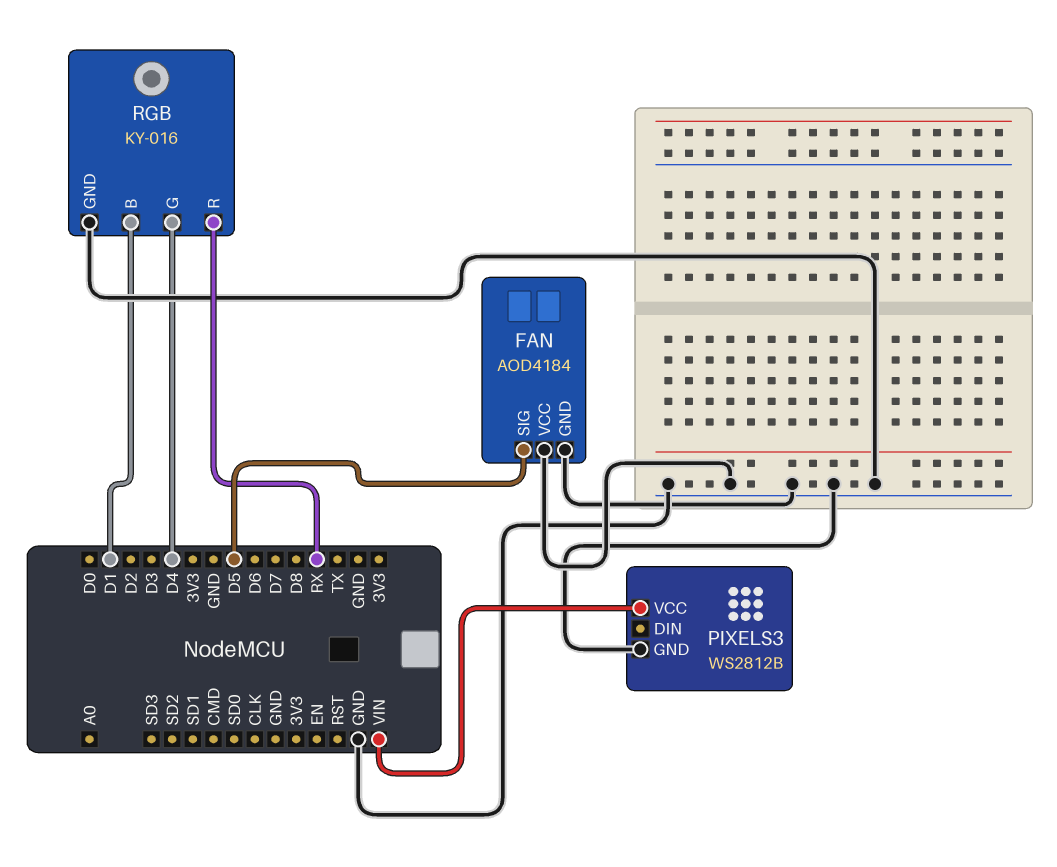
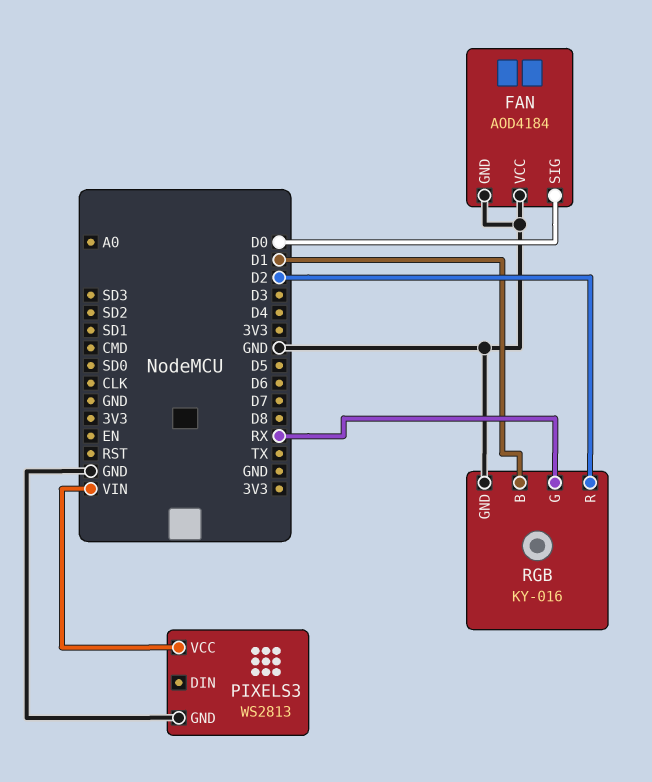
FAN pin SIG: D5 -> D0
PIXELS3: WS2812B -> WS2813
RGB pin G: D4 -> RX
RGB pin R: RX -> D2

